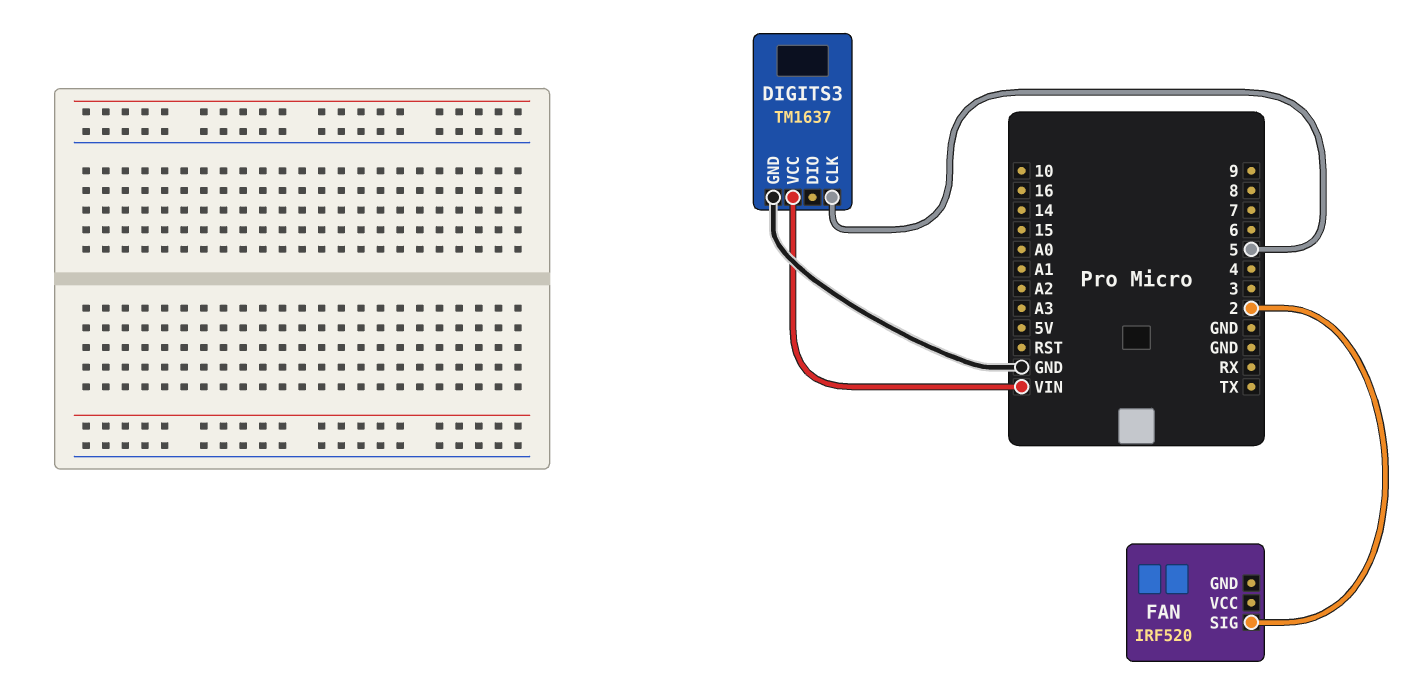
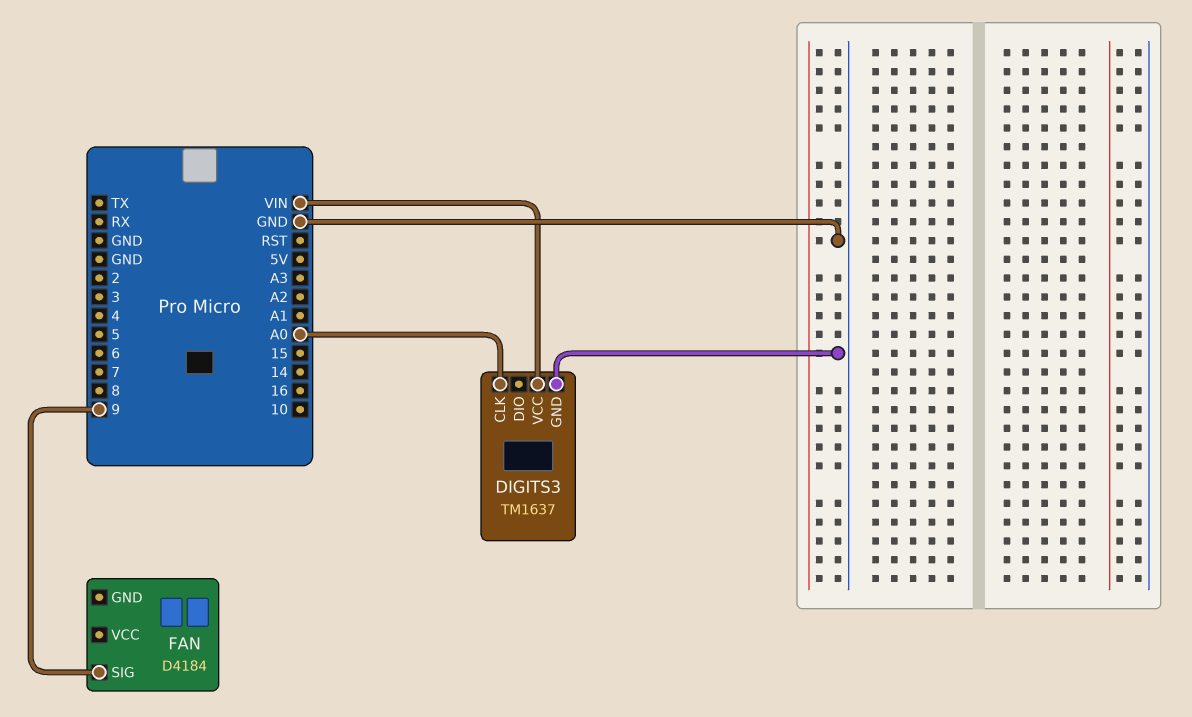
DIGITS3 pin CLK: 5 -> A0
FAN: IRF520 -> D4184
FAN pin SIG: 2 -> 9

